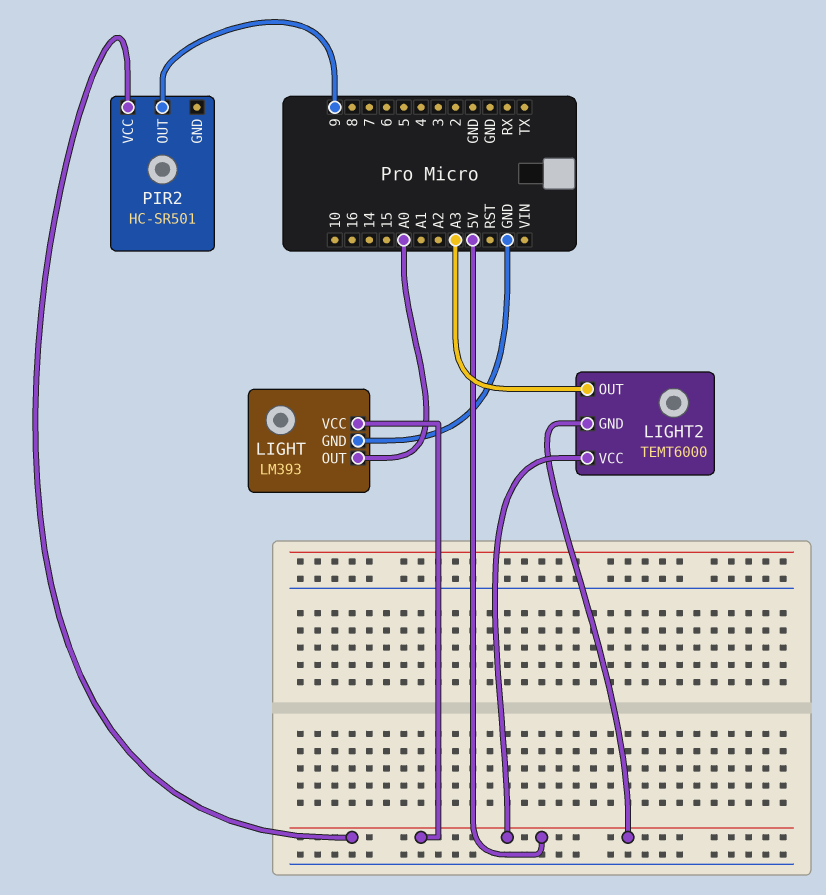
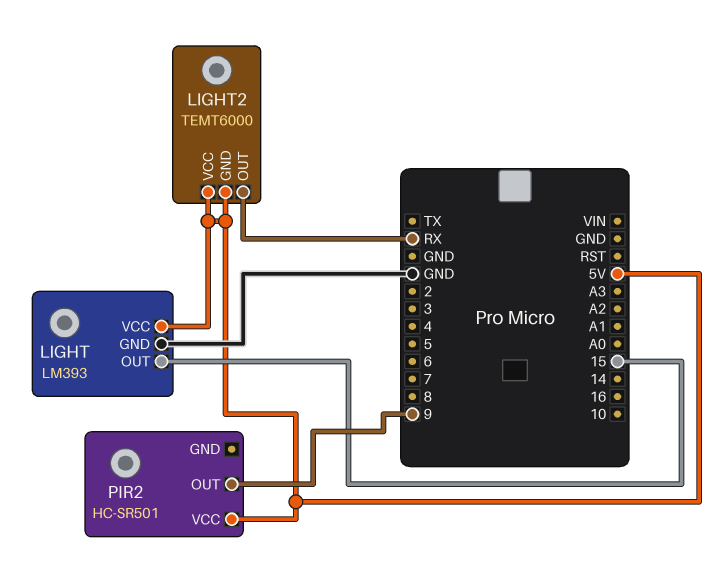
LIGHT pin OUT: A0 -> 15
LIGHT2 pin OUT: A3 -> RX

